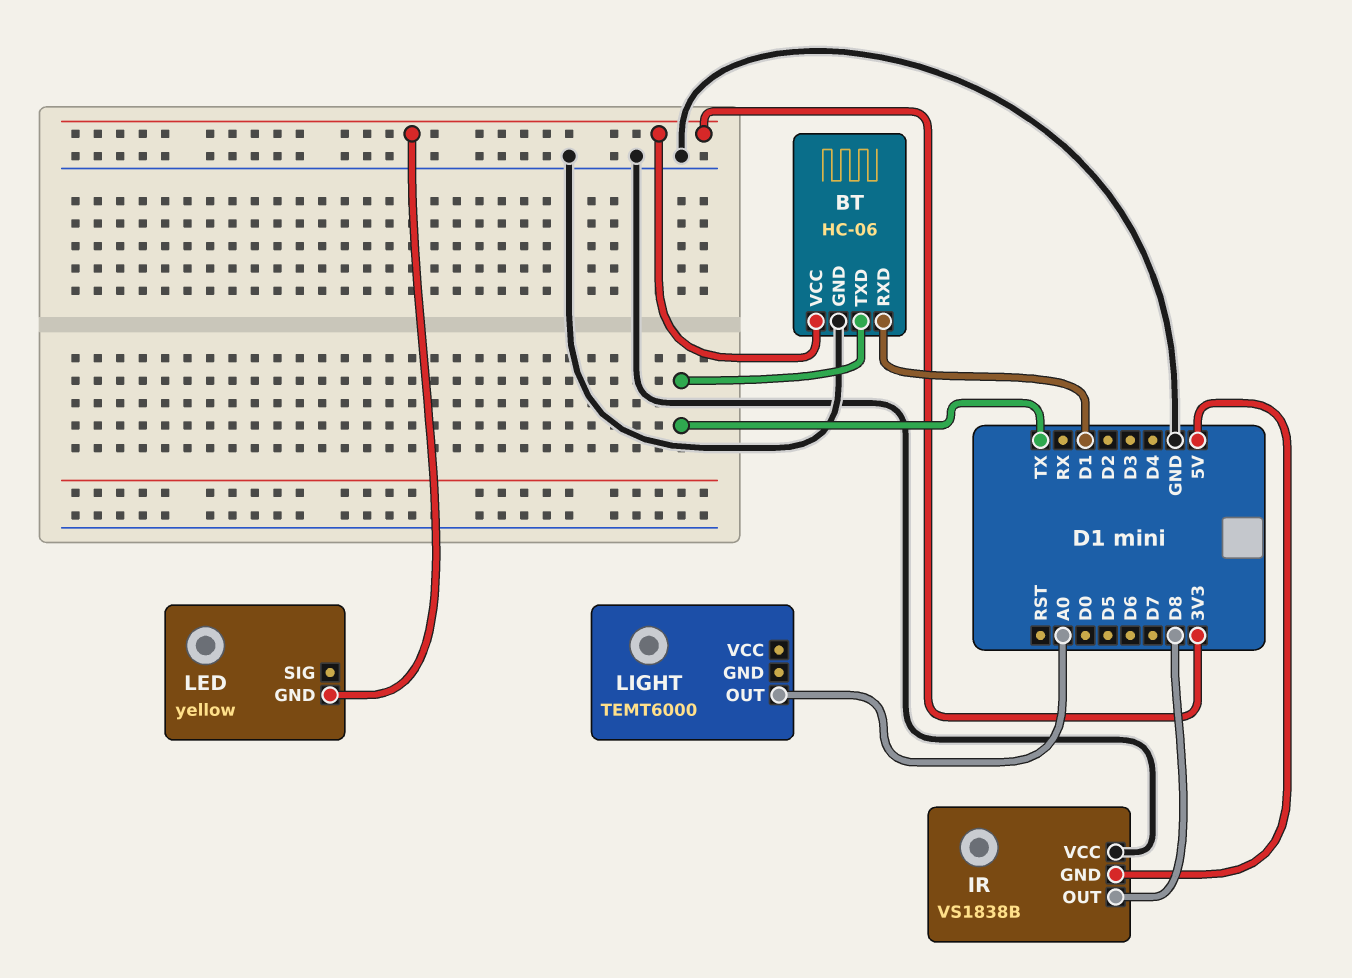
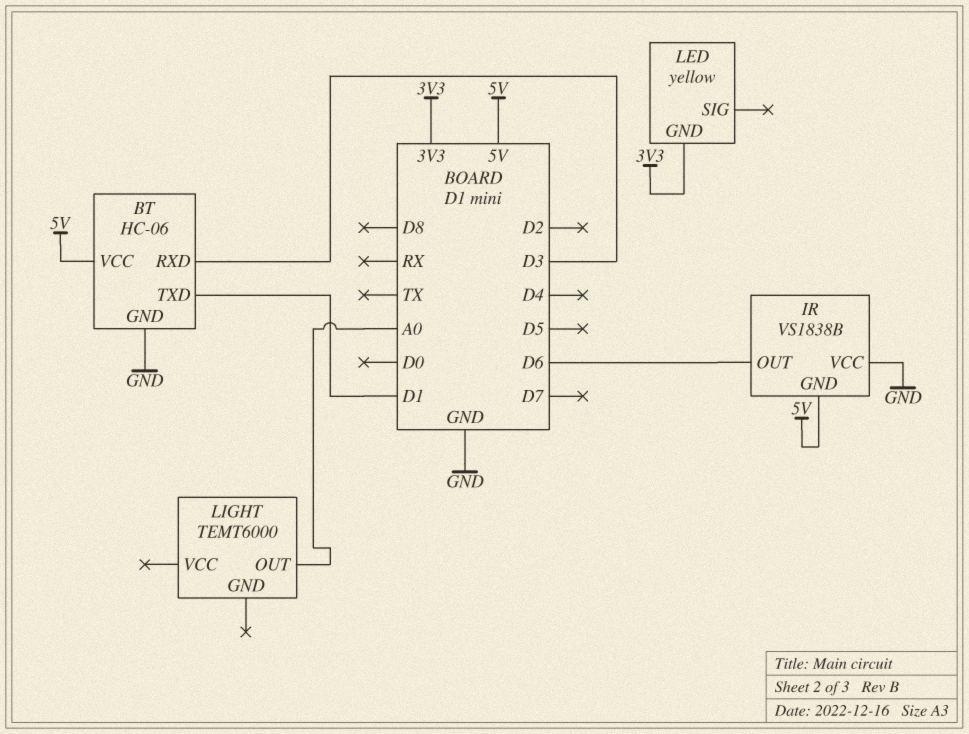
BT pin RXD: D1 -> D3
BT pin TXD: TX -> D1
BT pin VCC: 3V3 -> 5V
IR pin OUT: D8 -> D6

